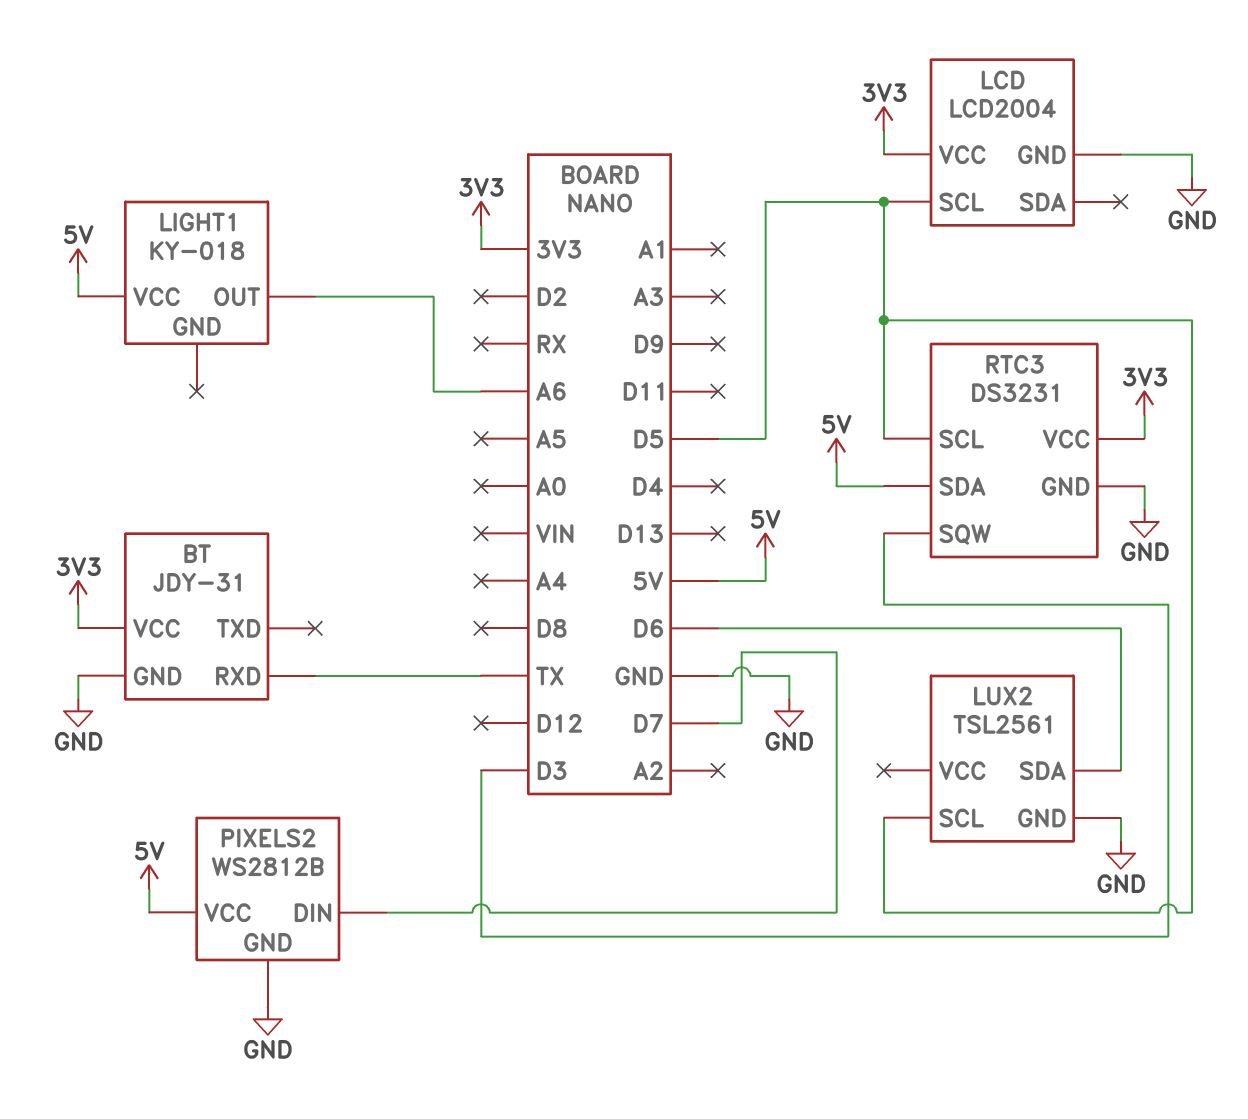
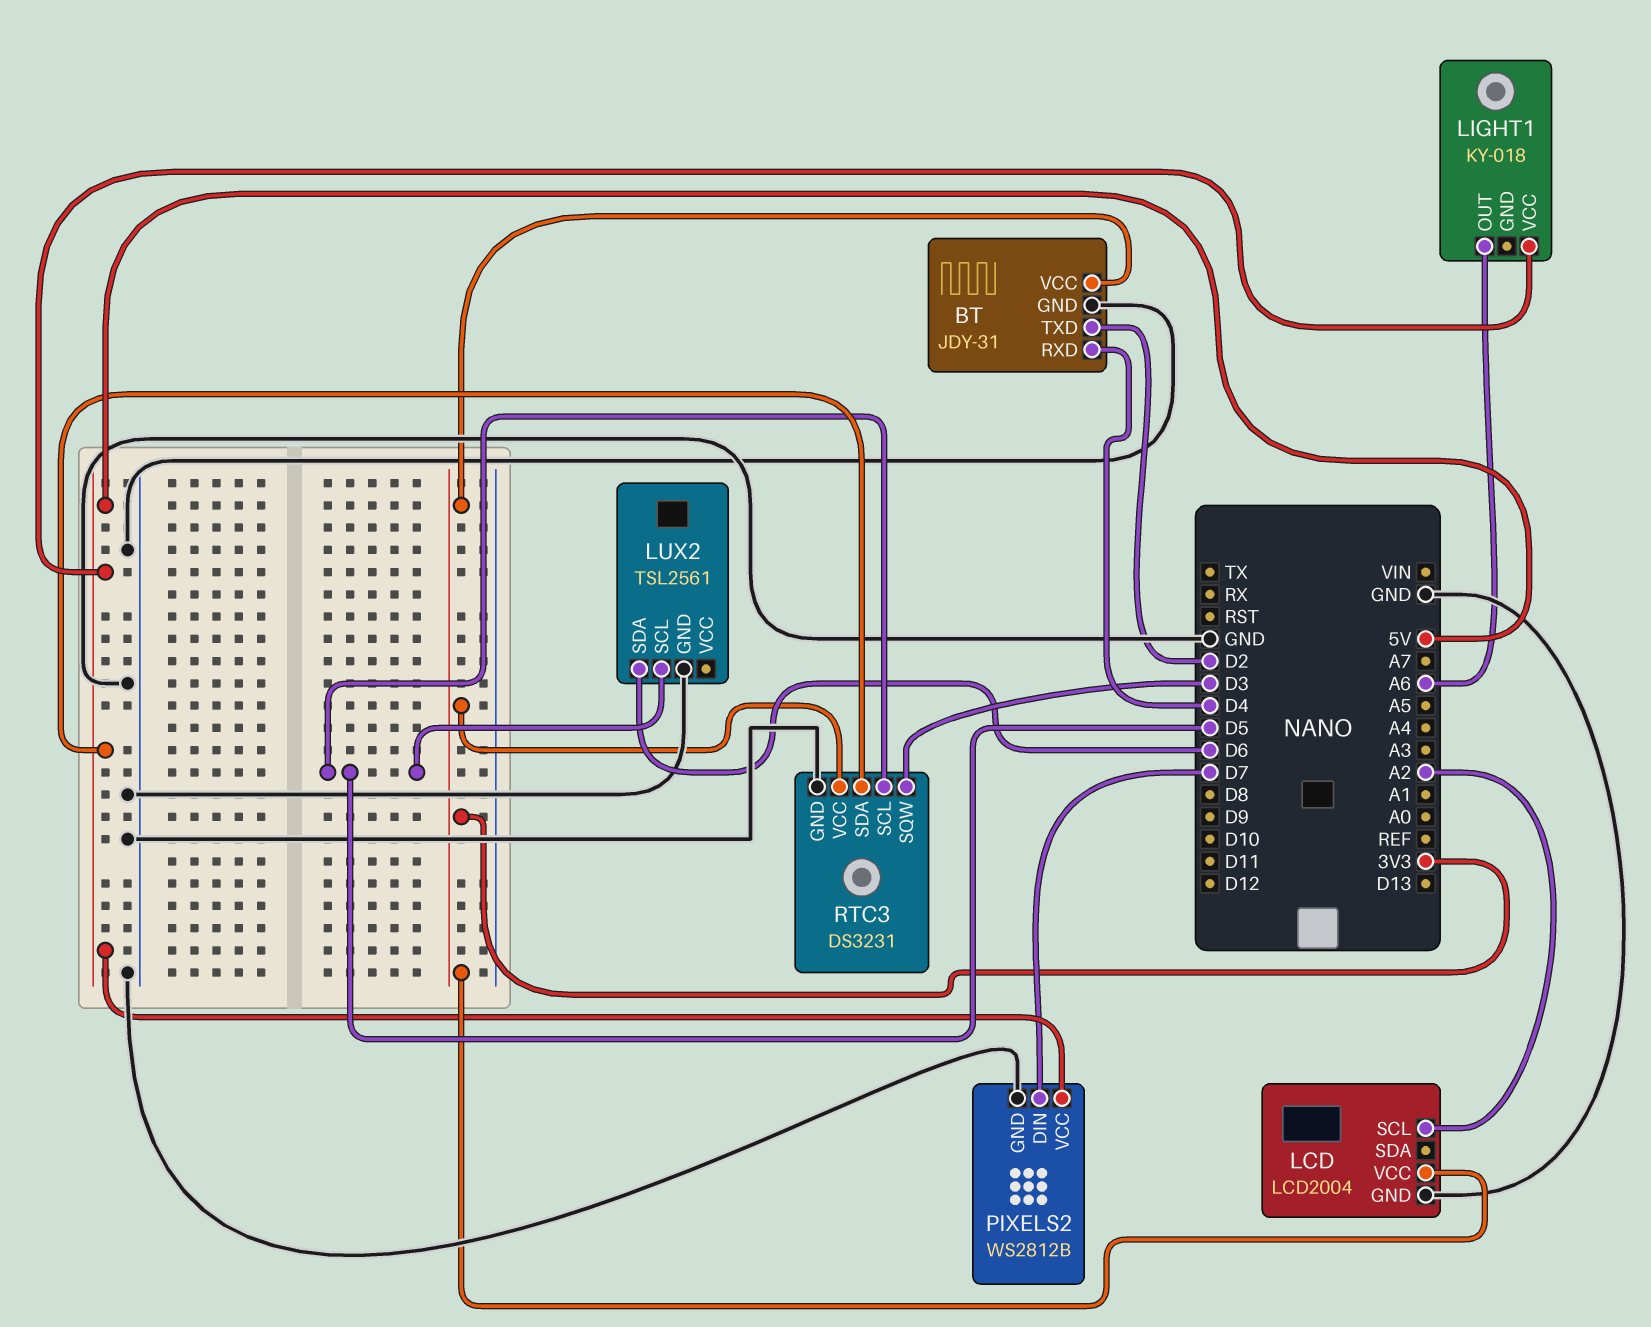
BT pin RXD: TX -> D4
BT pin TXD: none -> D2
LCD pin SCL: D5 -> A2

